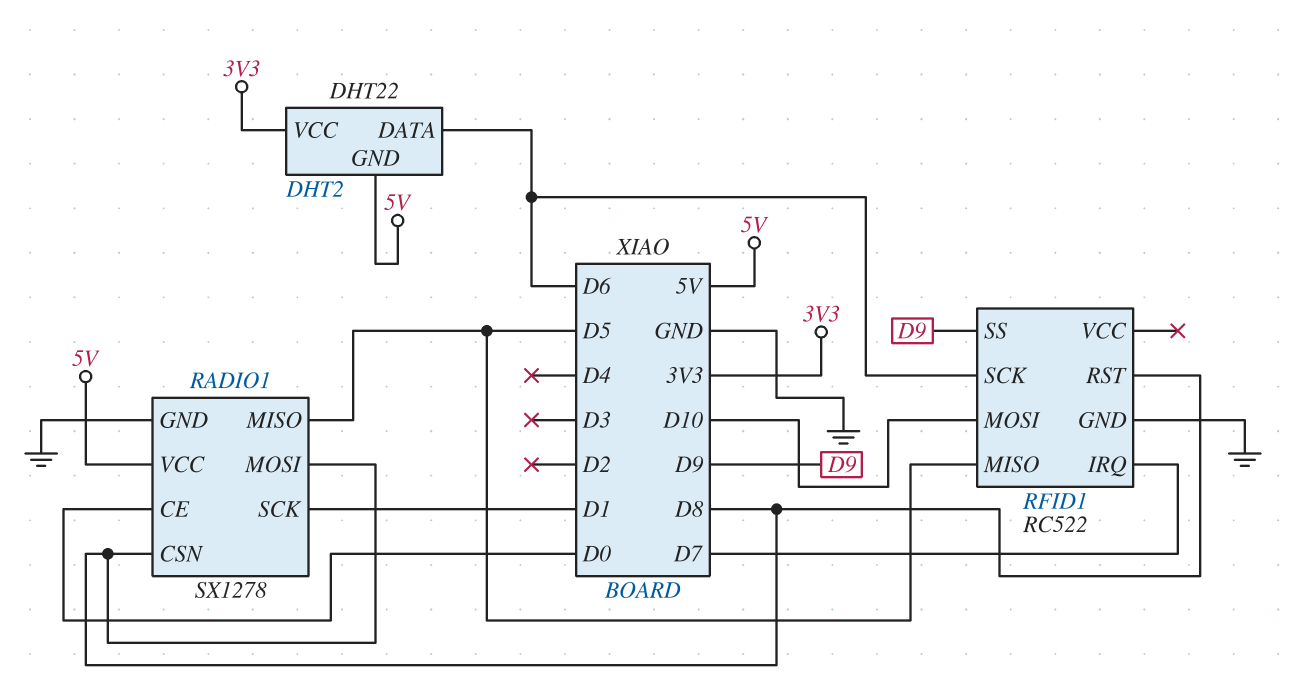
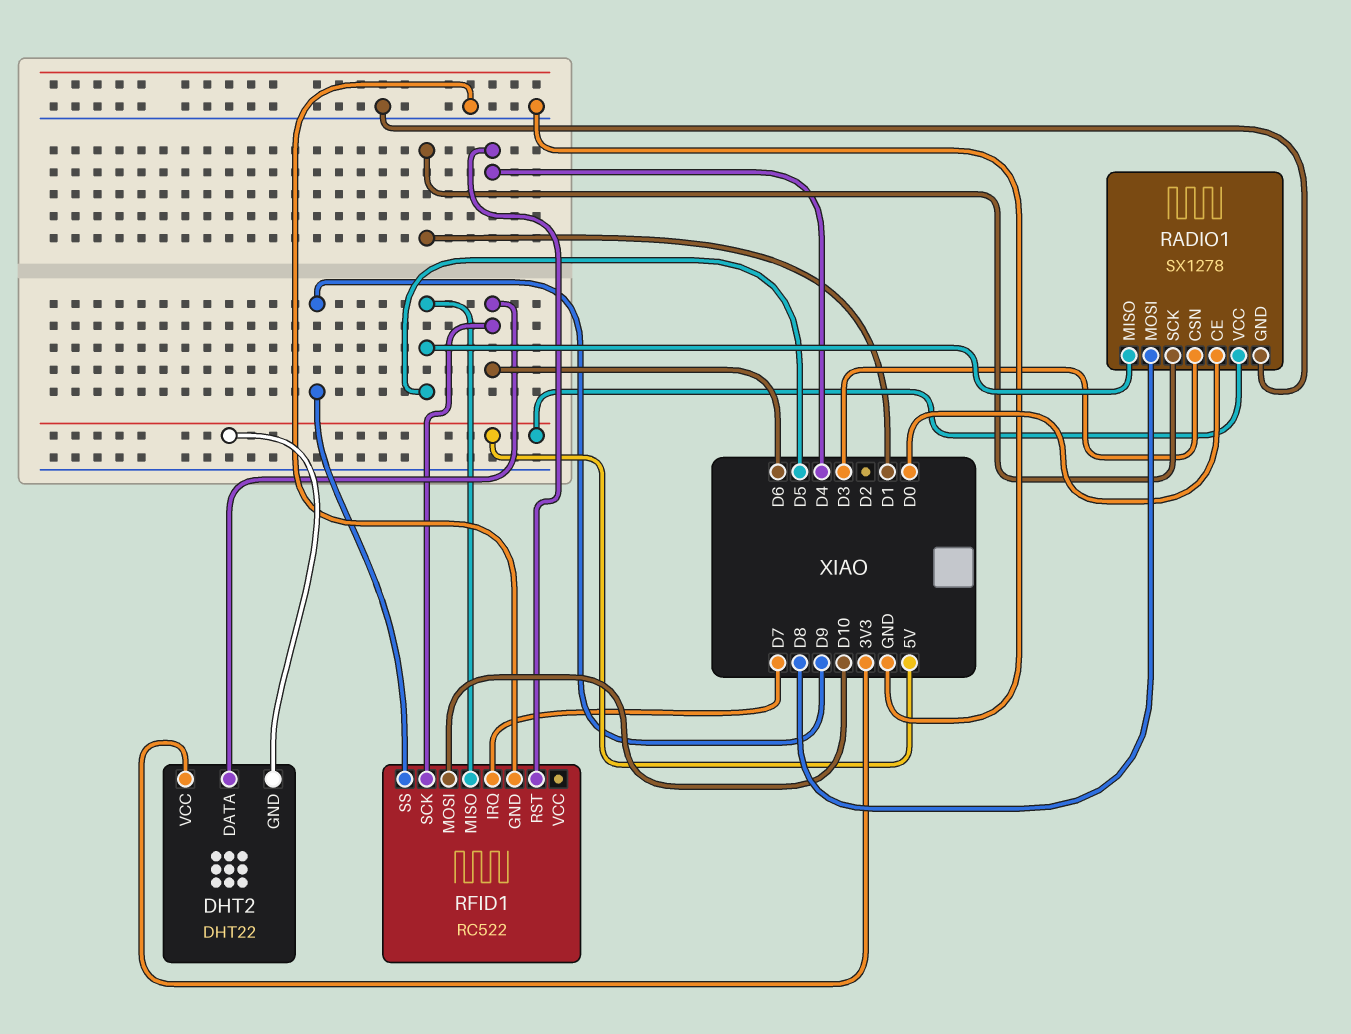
RADIO1 pin CSN: D8 -> D3
RFID1 pin RST: D8 -> D4

